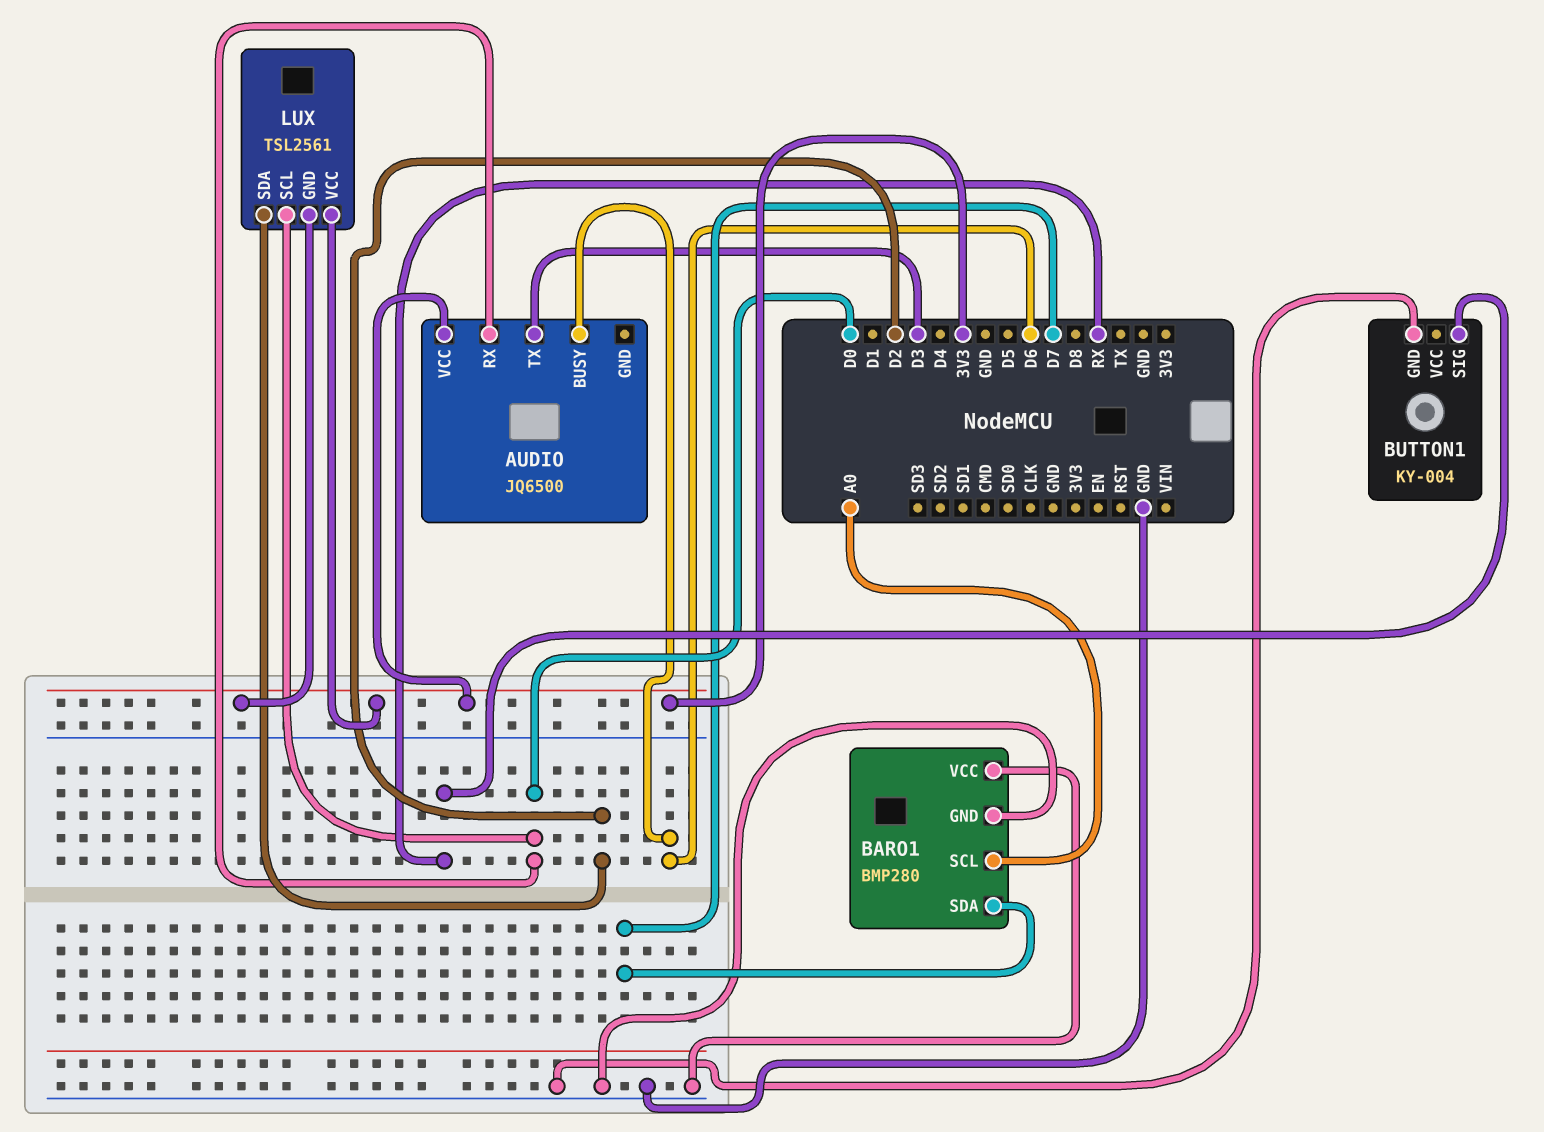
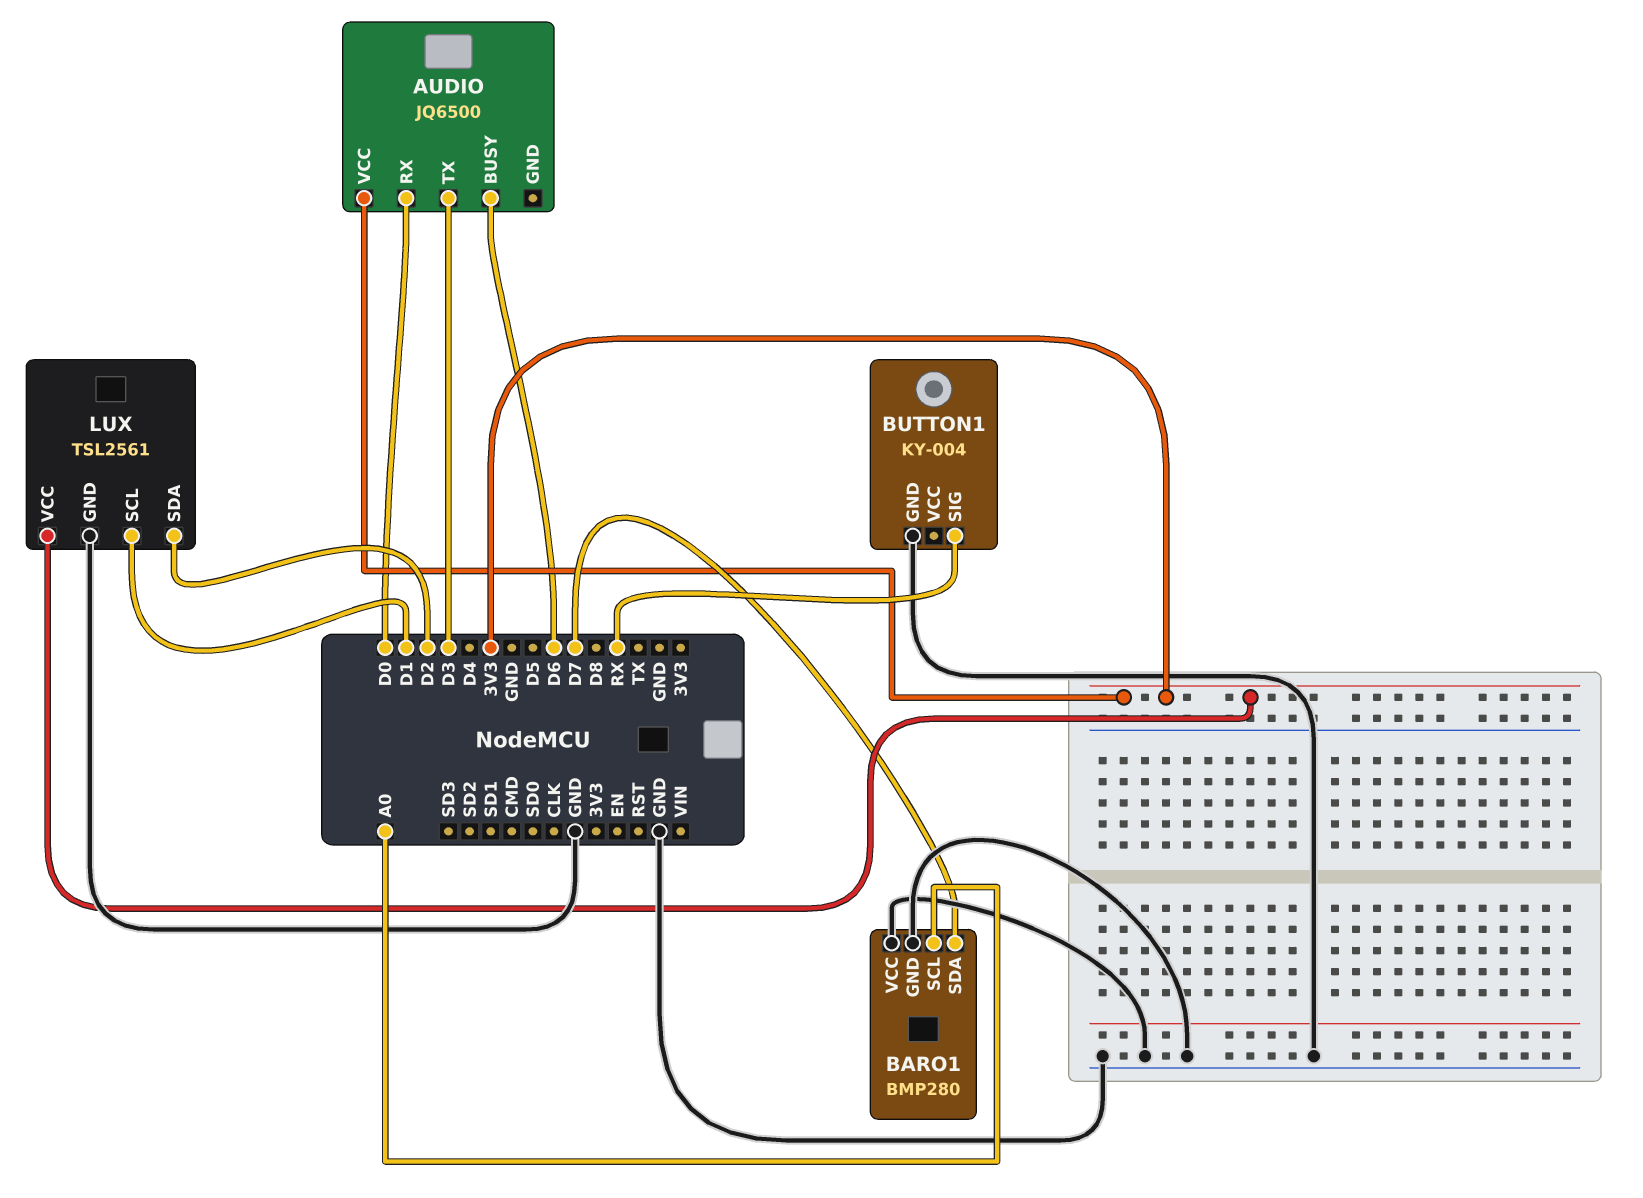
LUX pin GND: 3V3 -> GND
LUX pin SCL: D0 -> D1

